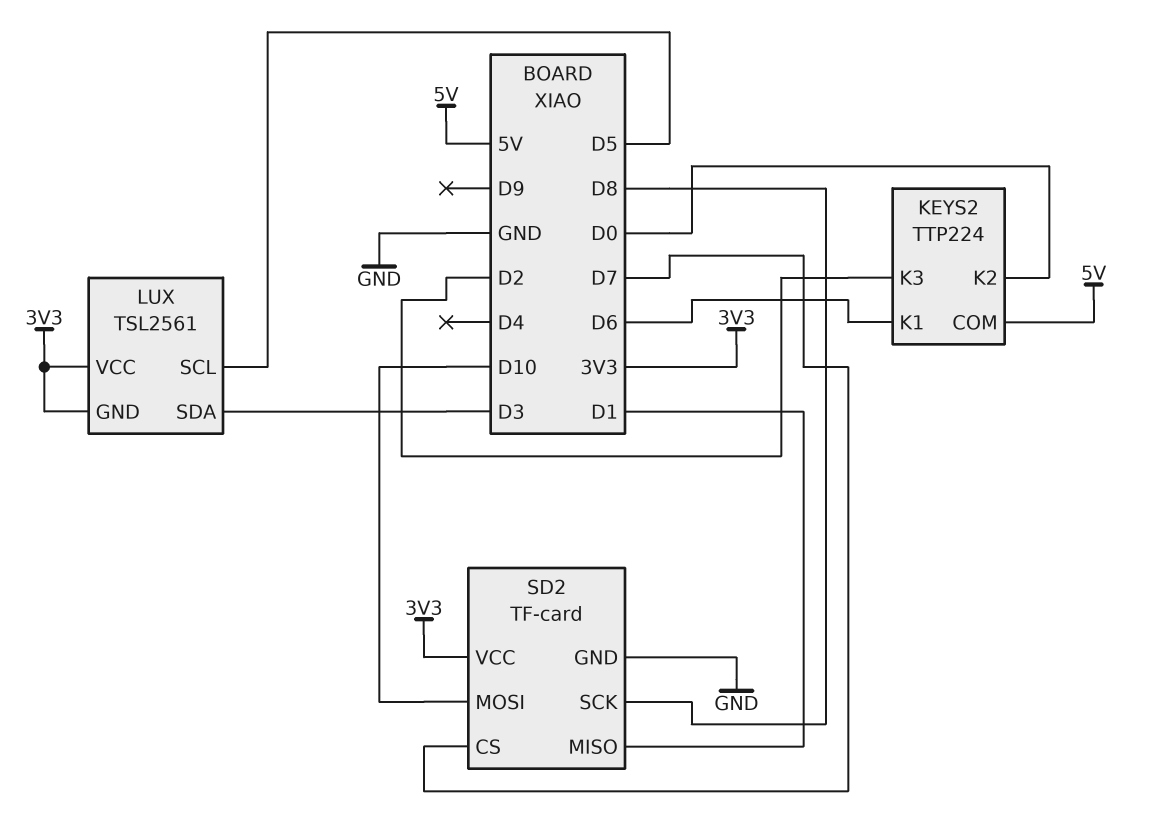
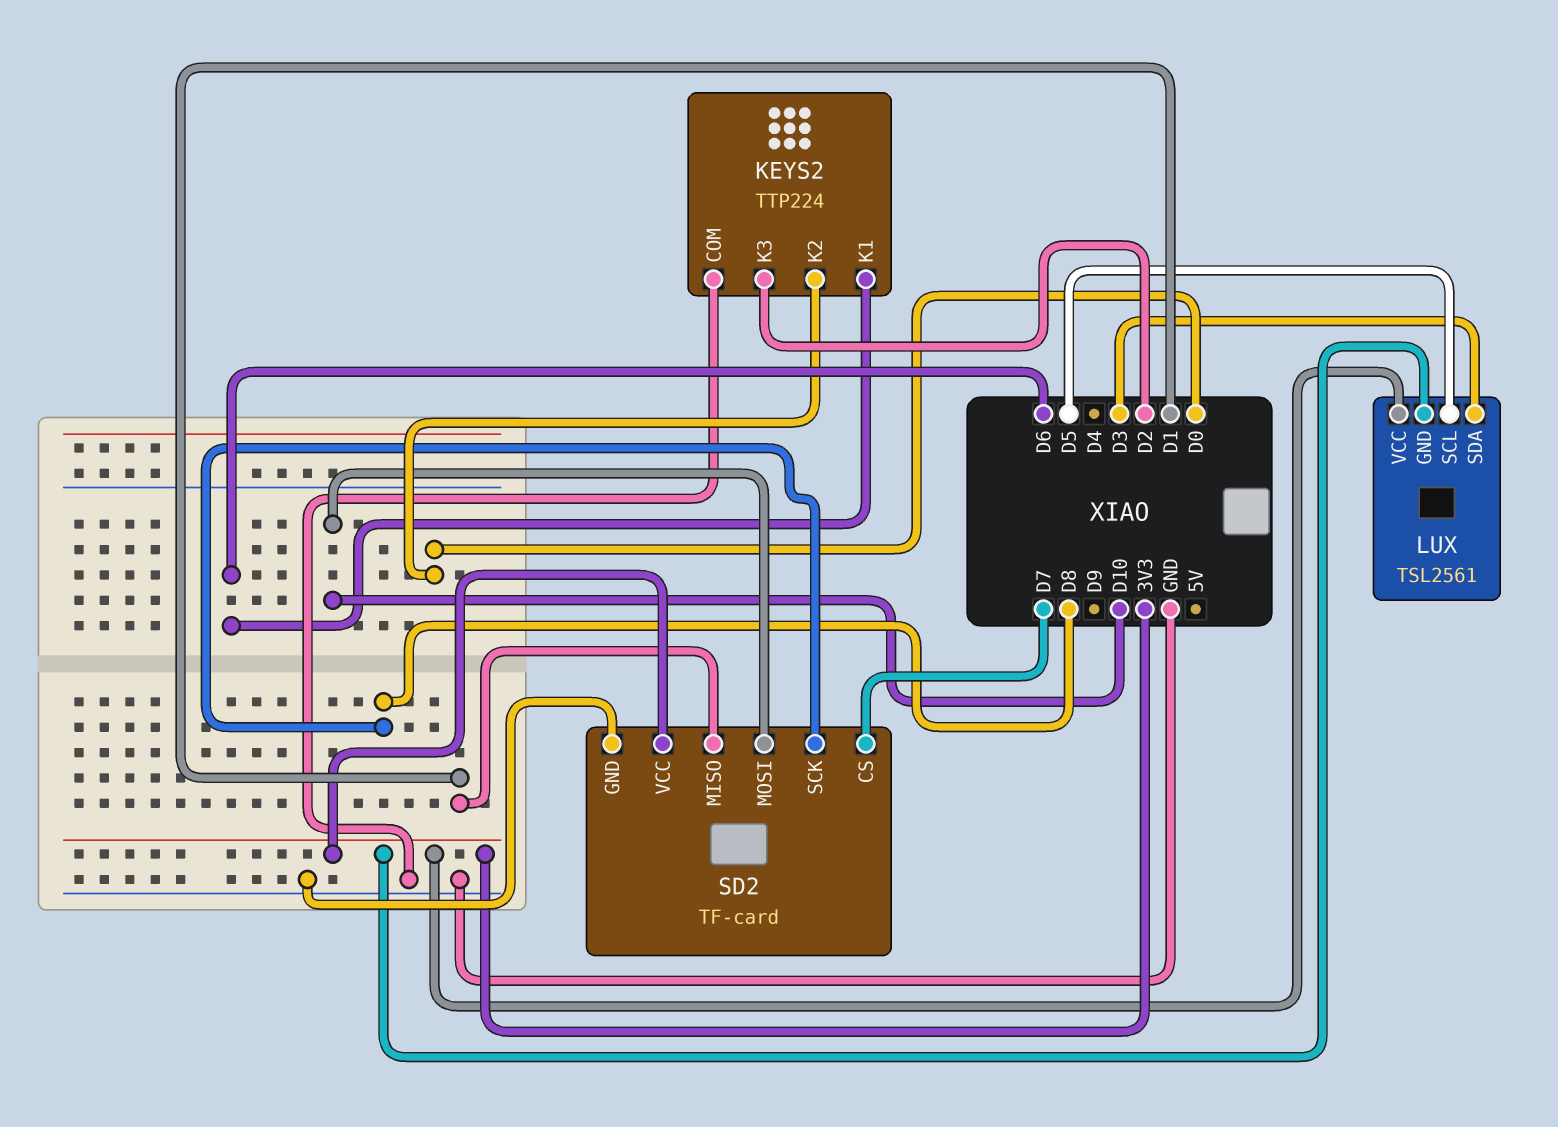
KEYS2 pin COM: 5V -> GND

